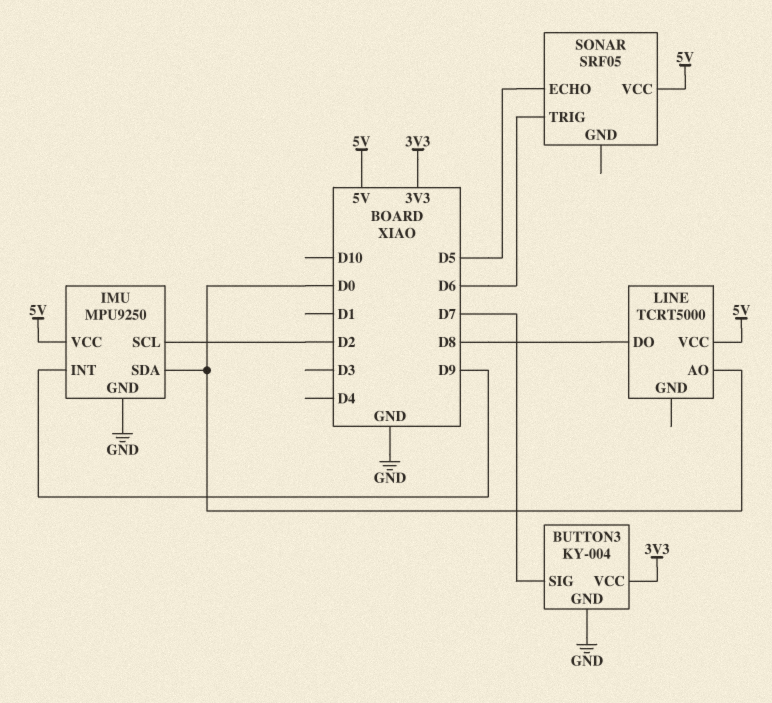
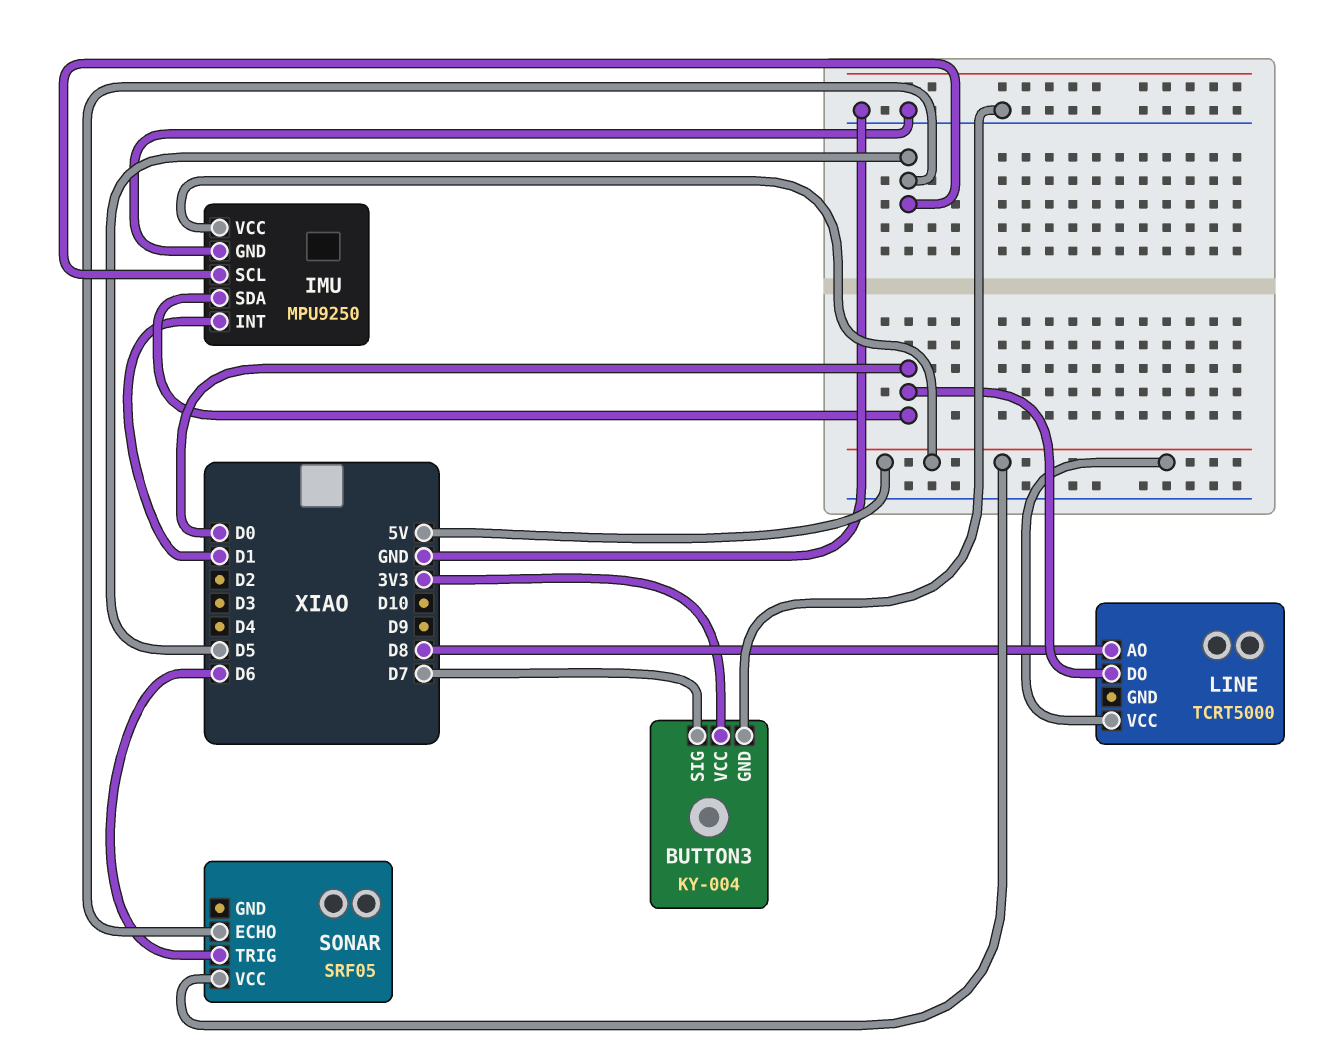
IMU pin INT: D9 -> D1
IMU pin SCL: D2 -> D5
LINE pin AO: D0 -> D8
LINE pin DO: D8 -> D0

